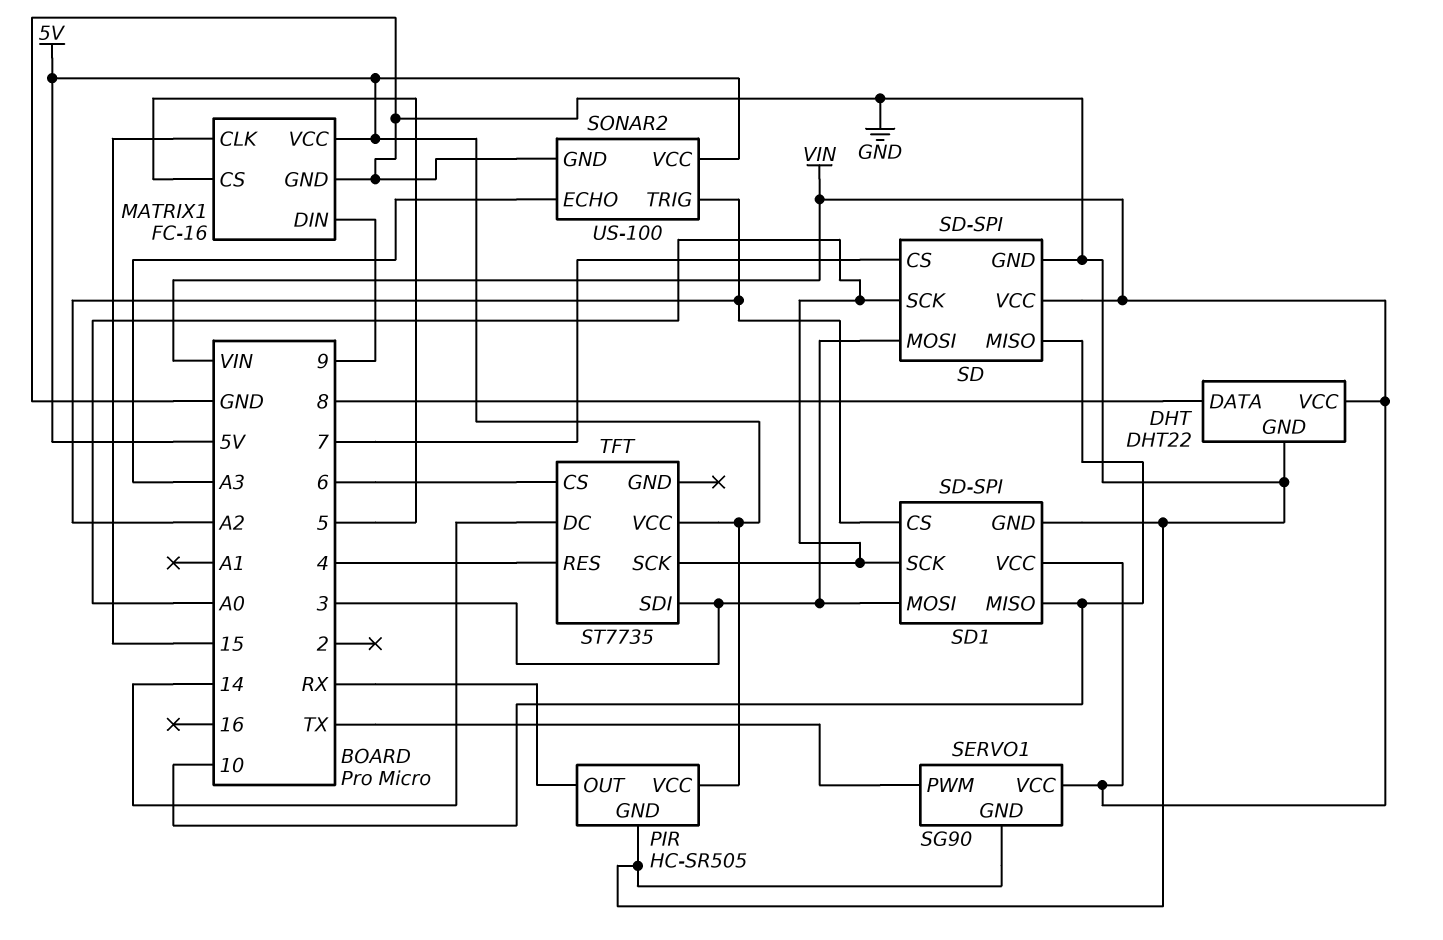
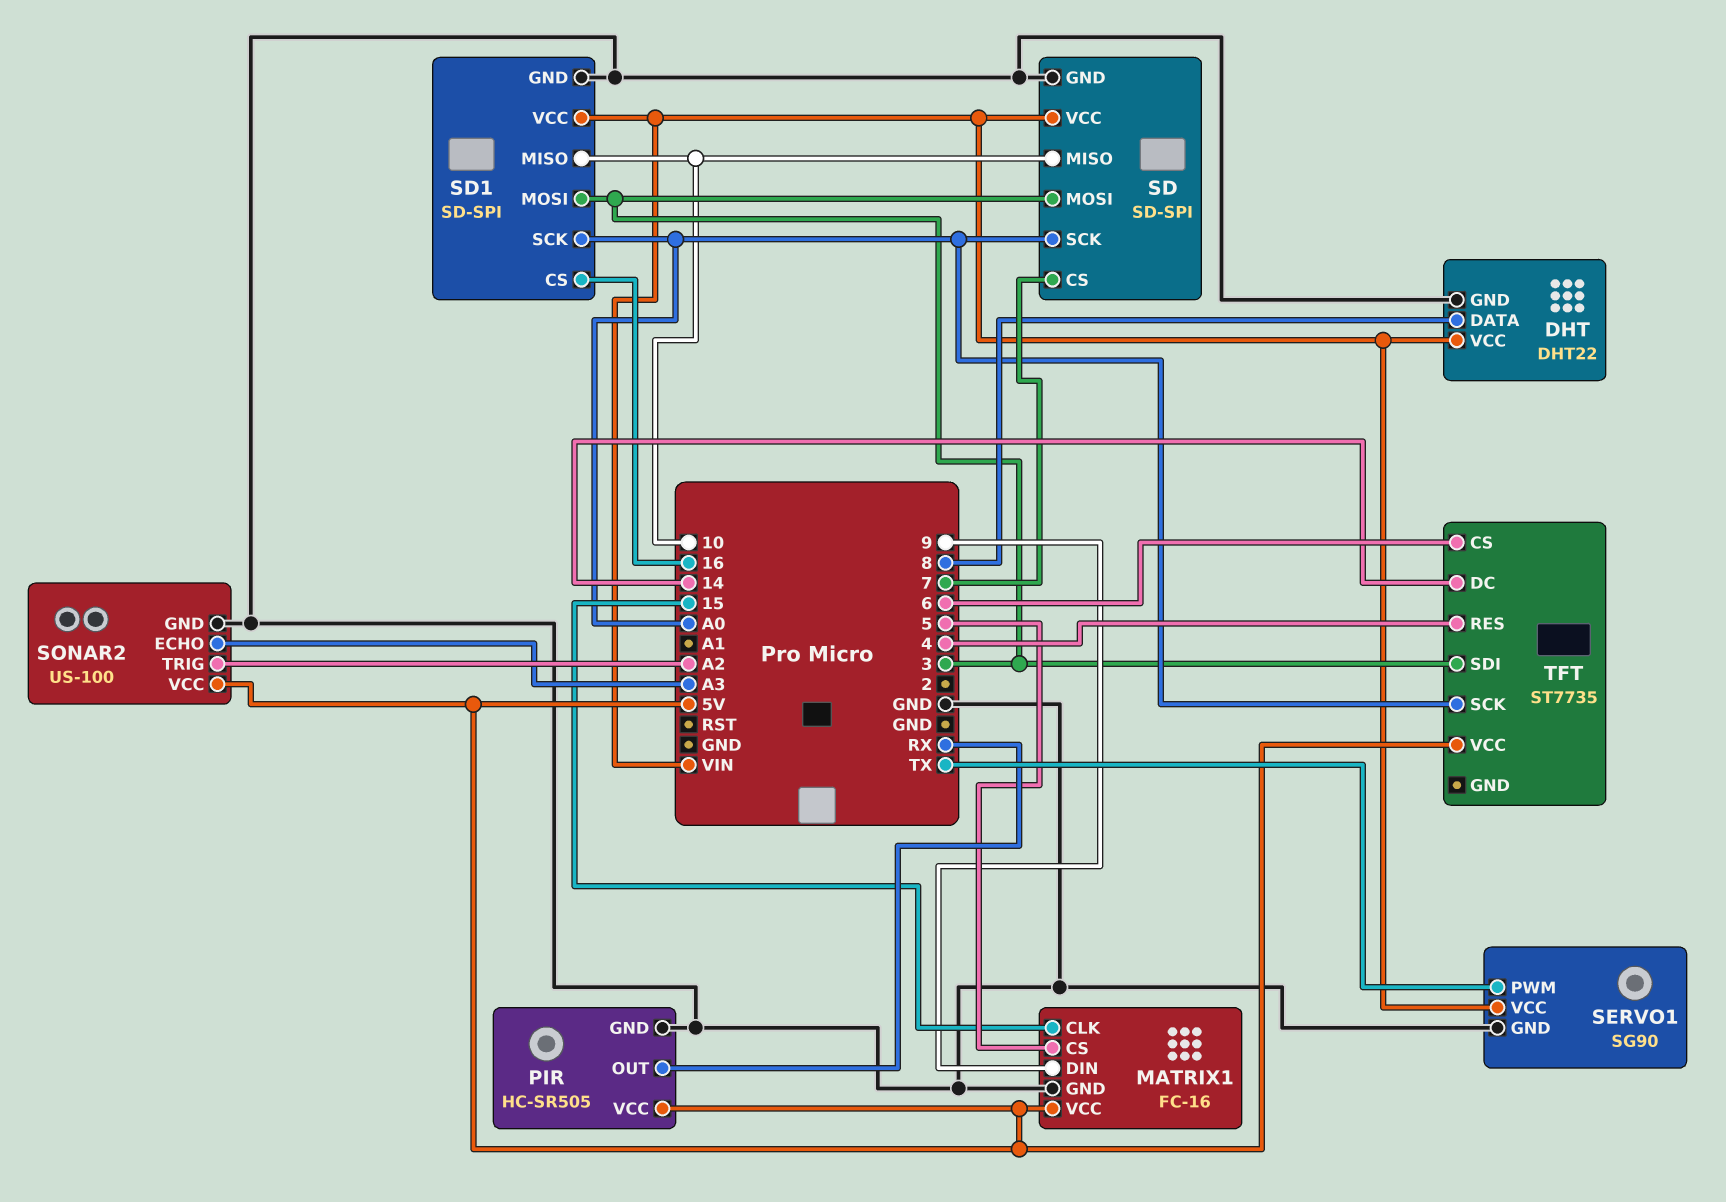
SD1 pin CS: A2 -> 16

